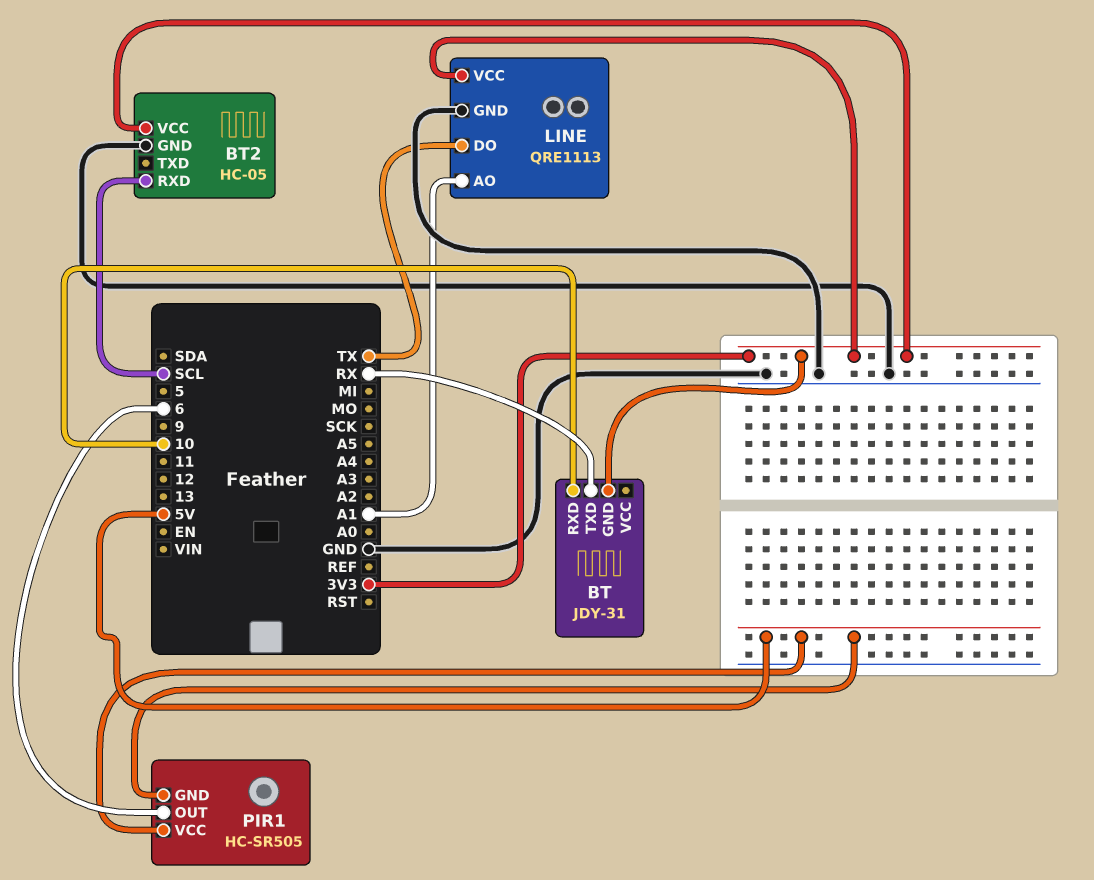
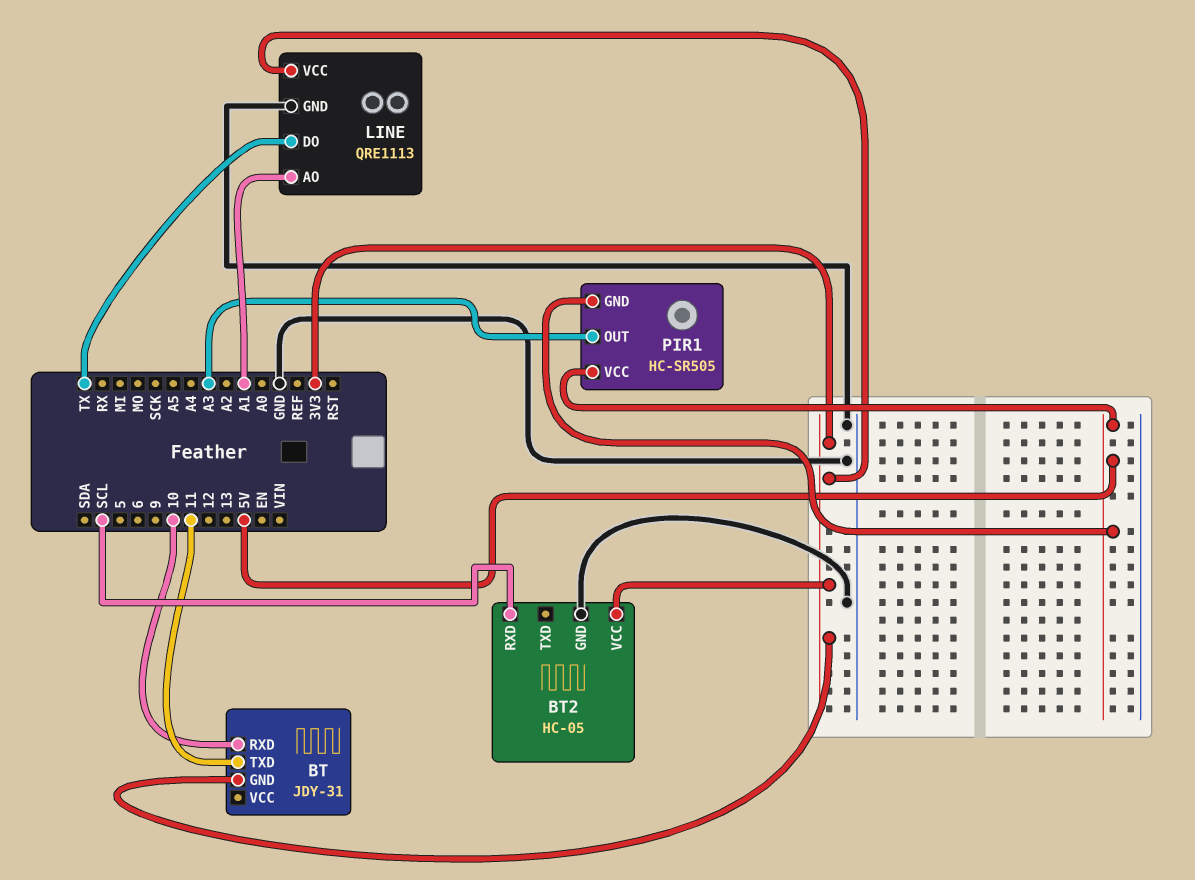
BT pin TXD: RX -> 11
PIR1 pin OUT: 6 -> A3

